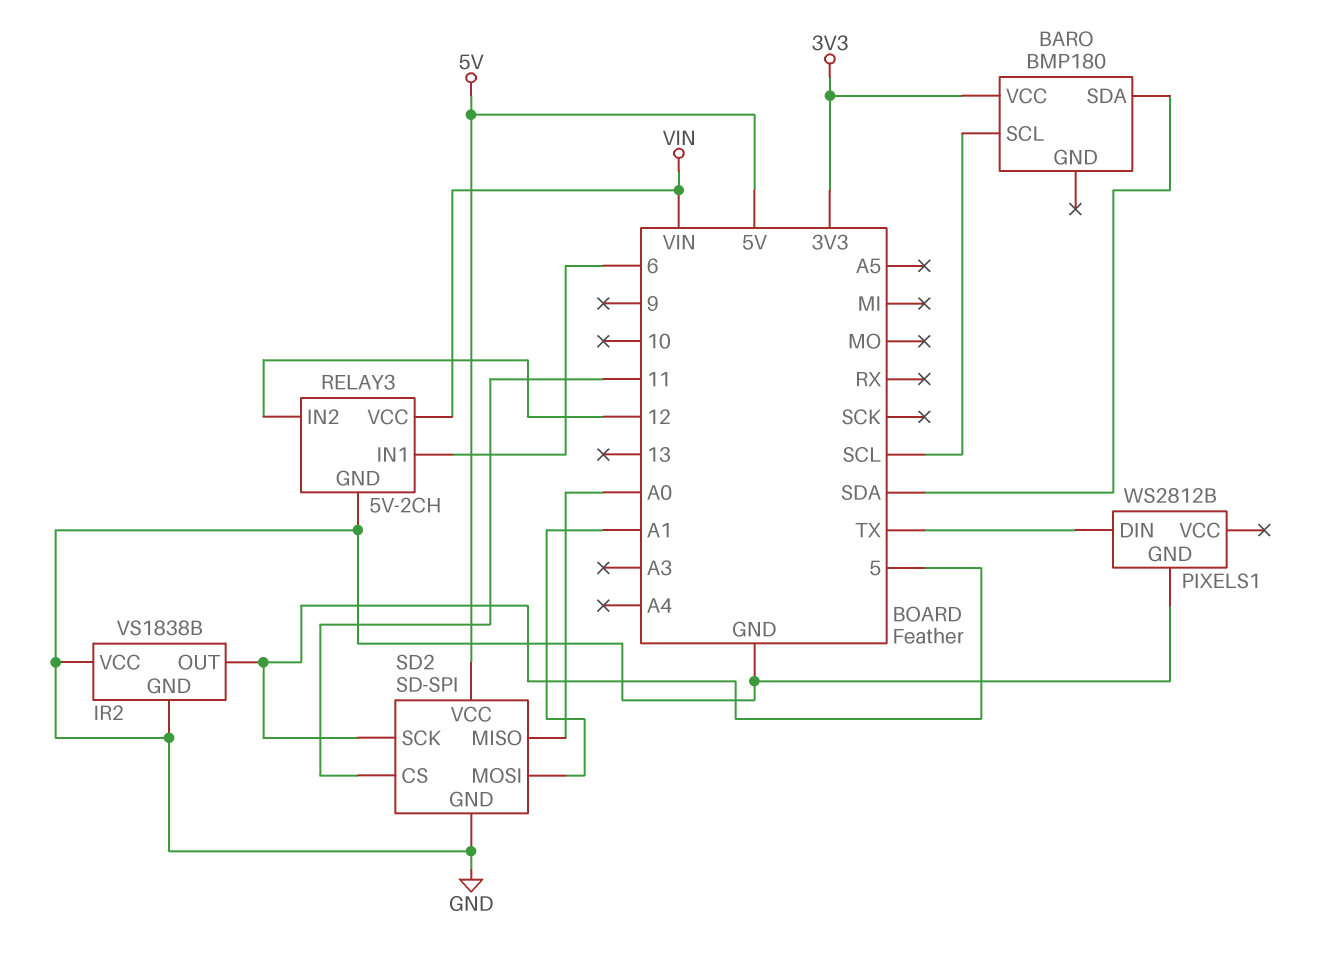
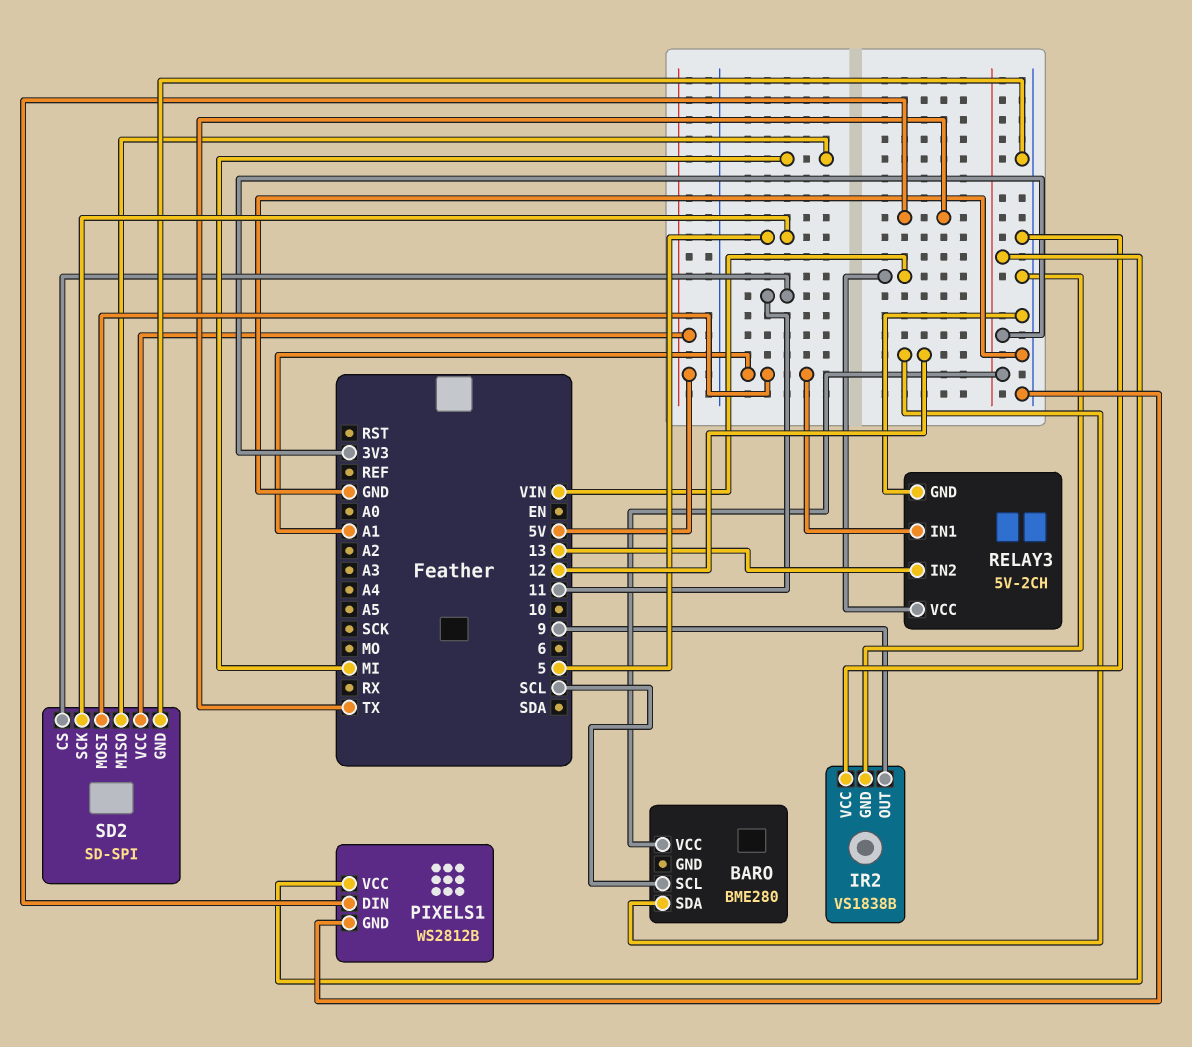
BARO: BMP180 -> BME280
BARO pin SDA: SDA -> 12
IR2 pin OUT: 5 -> 9
PIXELS1 pin VCC: none -> 3V3
RELAY3 pin IN1: 6 -> A1
RELAY3 pin IN2: 12 -> 13
SD2 pin MISO: A0 -> MI

